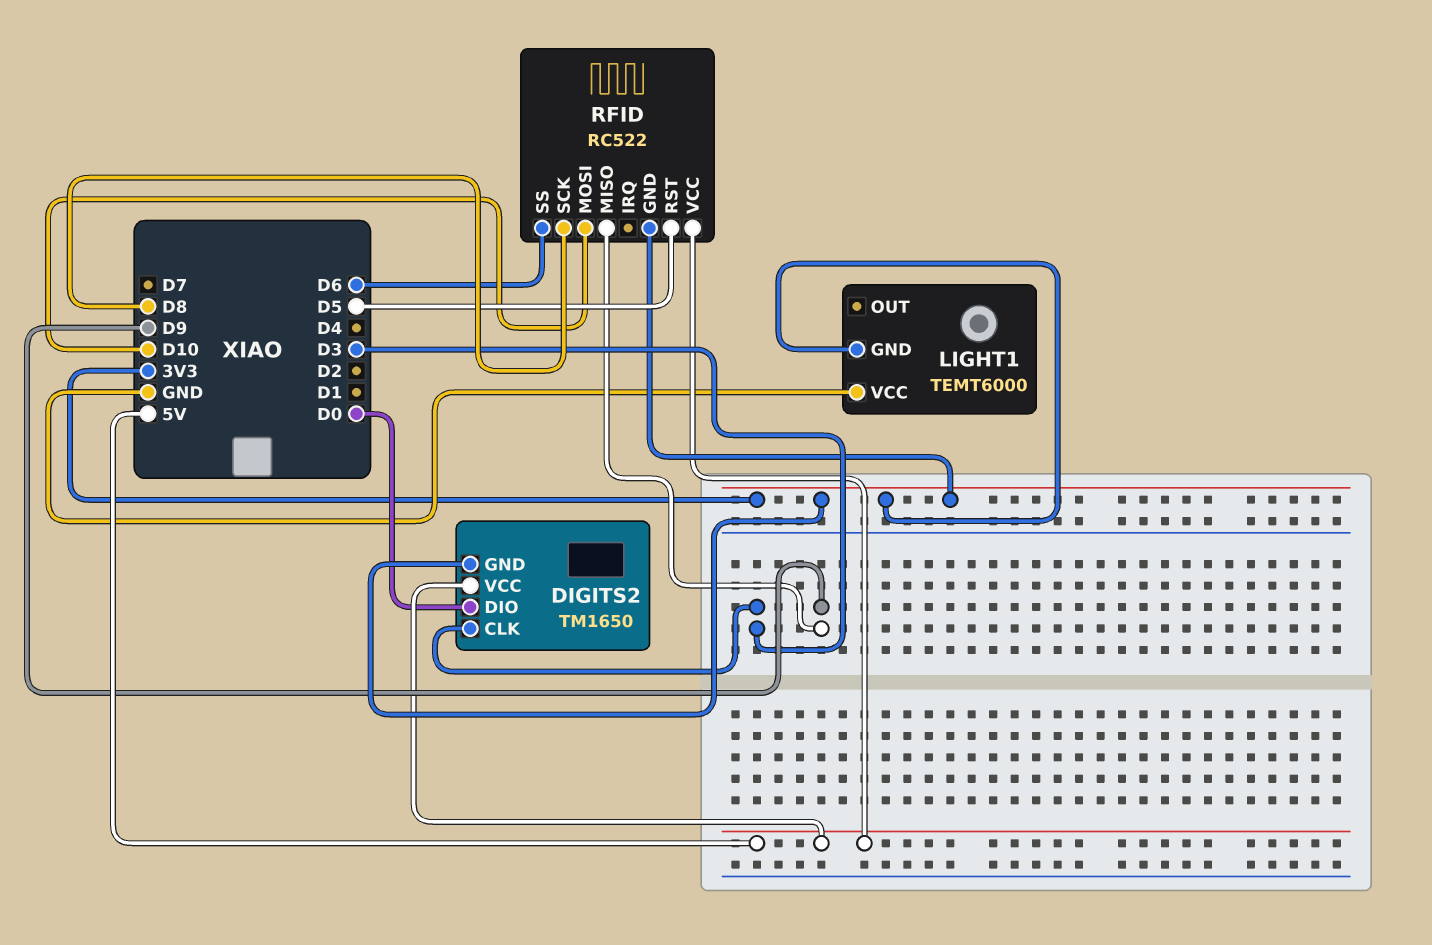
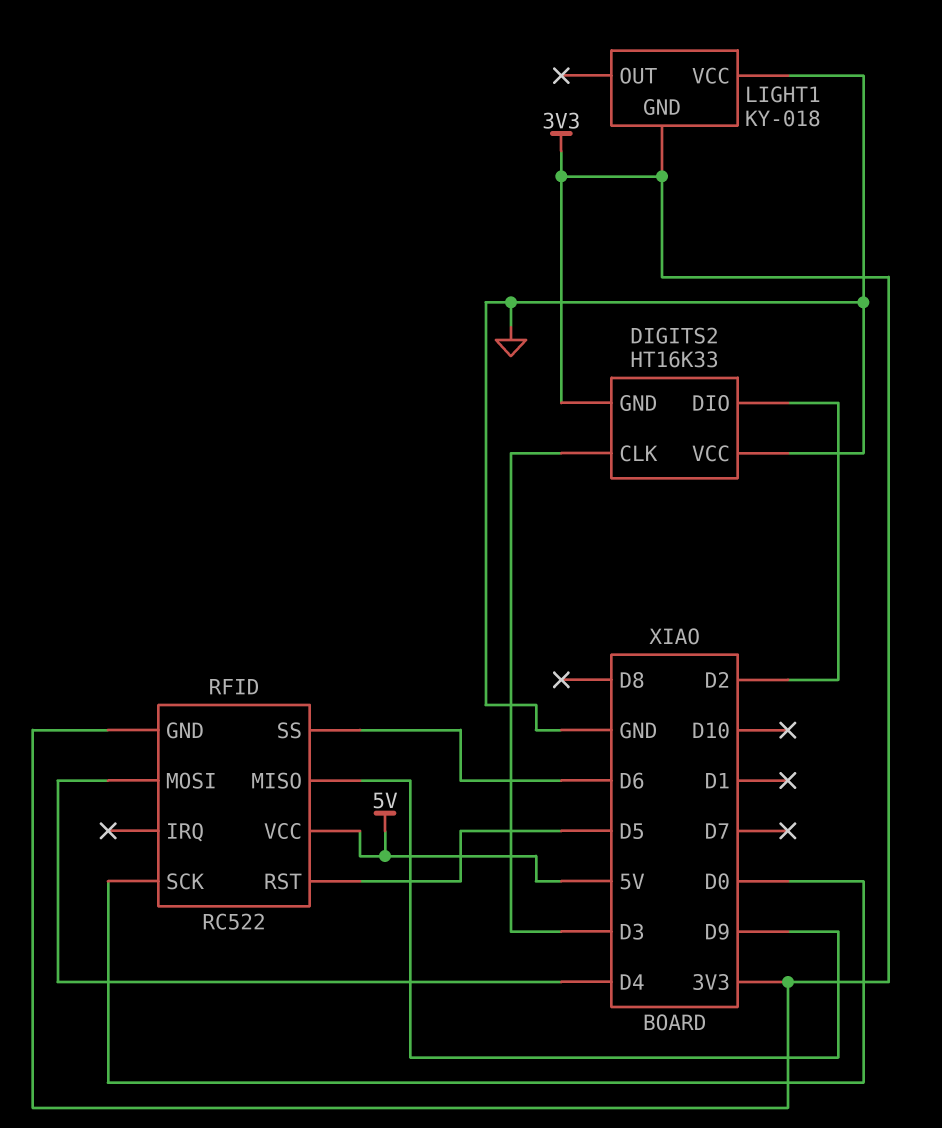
DIGITS2: TM1650 -> HT16K33
DIGITS2 pin DIO: D0 -> D2
DIGITS2 pin VCC: 5V -> GND
LIGHT1: TEMT6000 -> KY-018
RFID pin MOSI: D10 -> D4
RFID pin SCK: D8 -> D0

